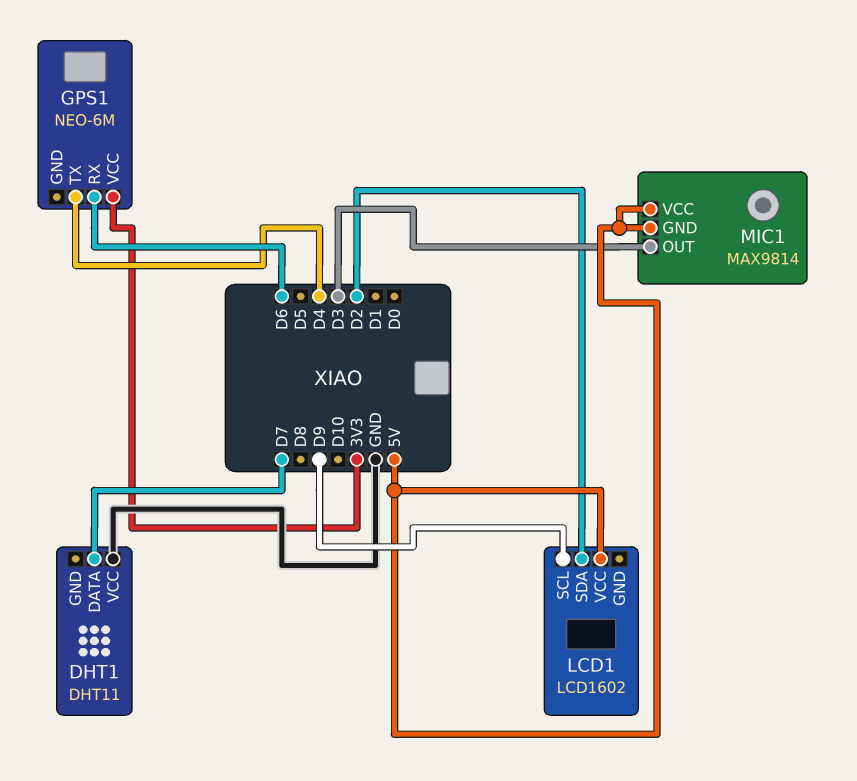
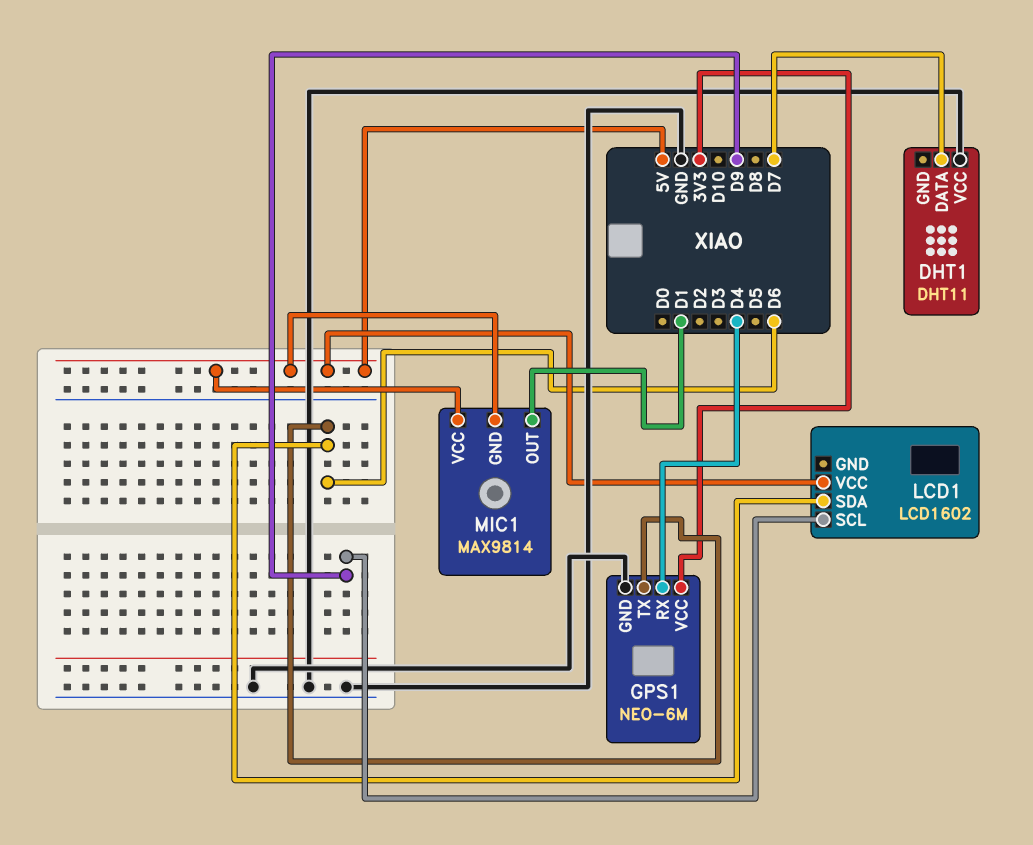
GPS1 pin GND: none -> GND
GPS1 pin RX: D6 -> D4
GPS1 pin TX: D4 -> D6
LCD1 pin SDA: D2 -> D6
MIC1 pin OUT: D3 -> D1

